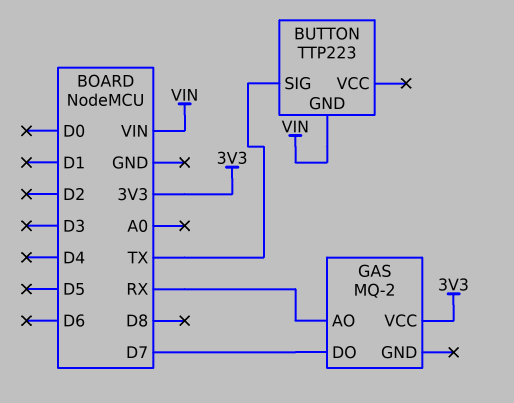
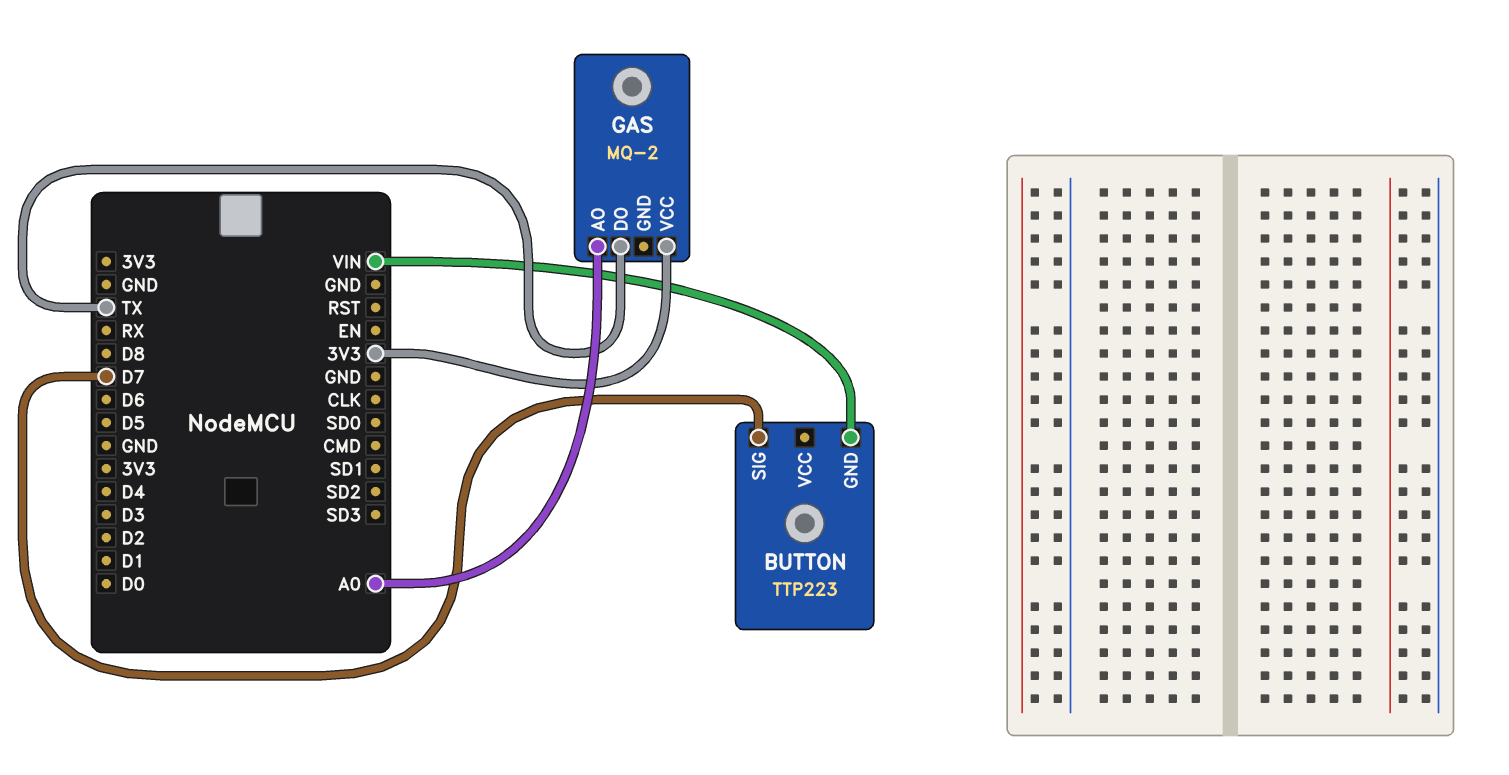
BUTTON pin SIG: TX -> D7
GAS pin AO: RX -> A0
GAS pin DO: D7 -> TX

